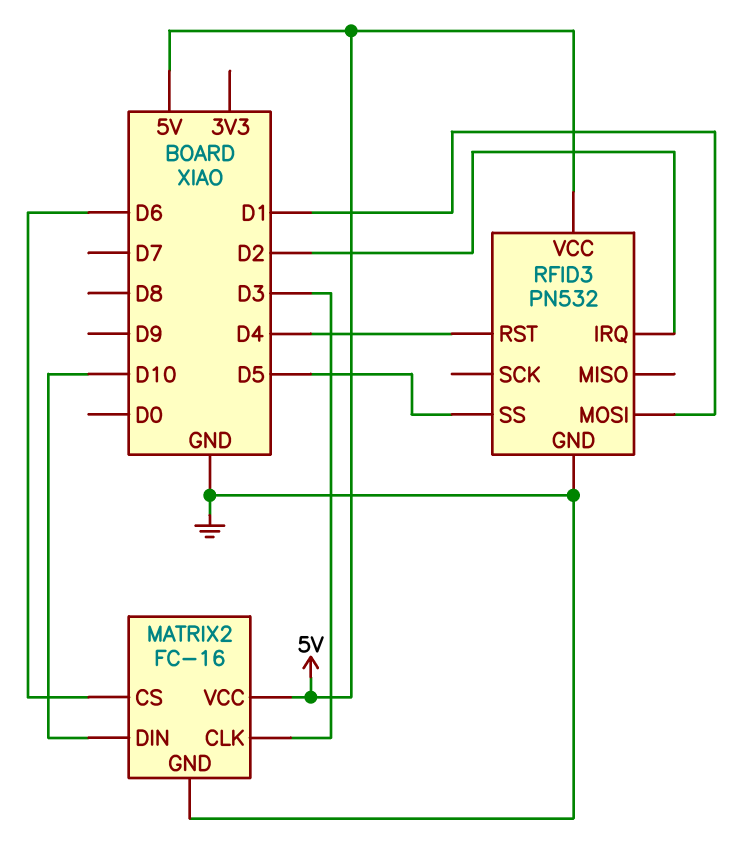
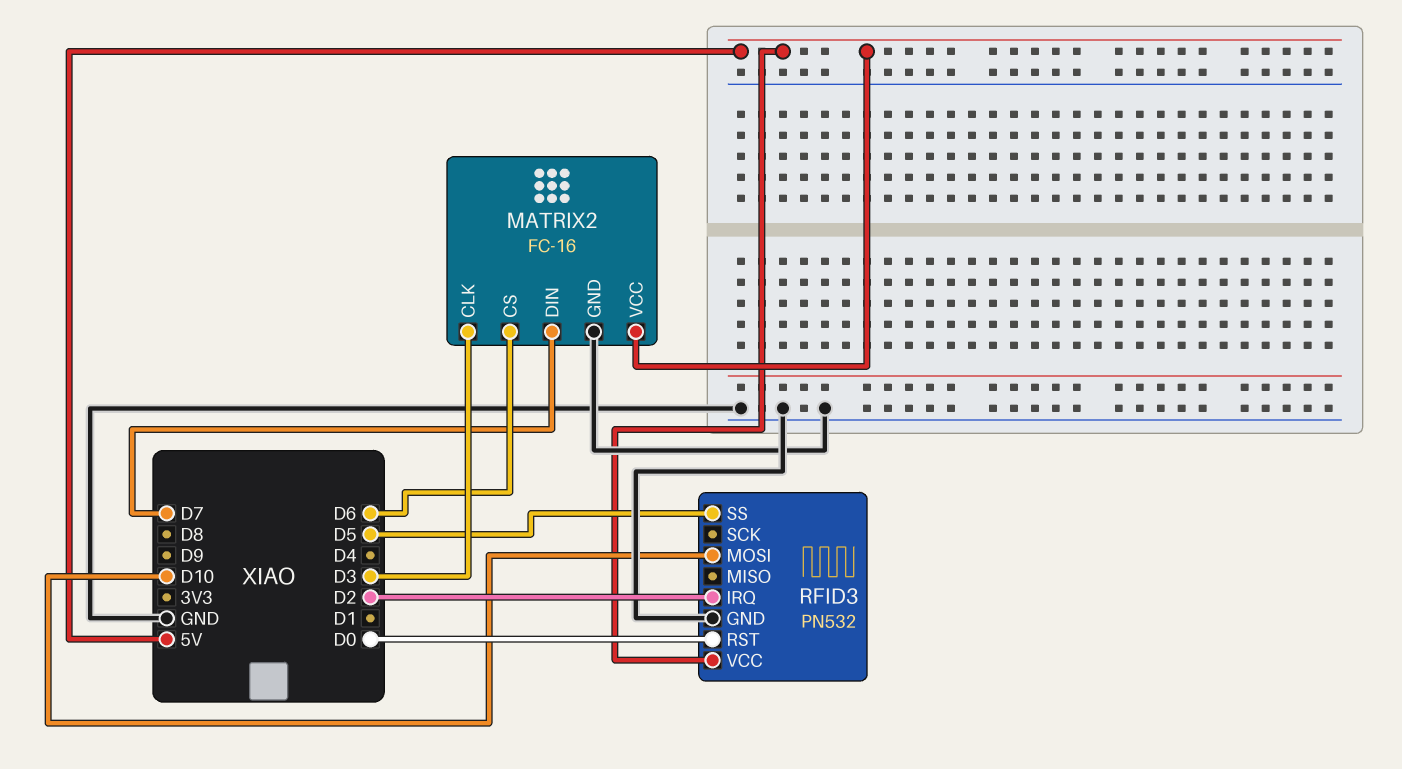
MATRIX2 pin DIN: D10 -> D7
RFID3 pin MOSI: D1 -> D10
RFID3 pin RST: D4 -> D0

